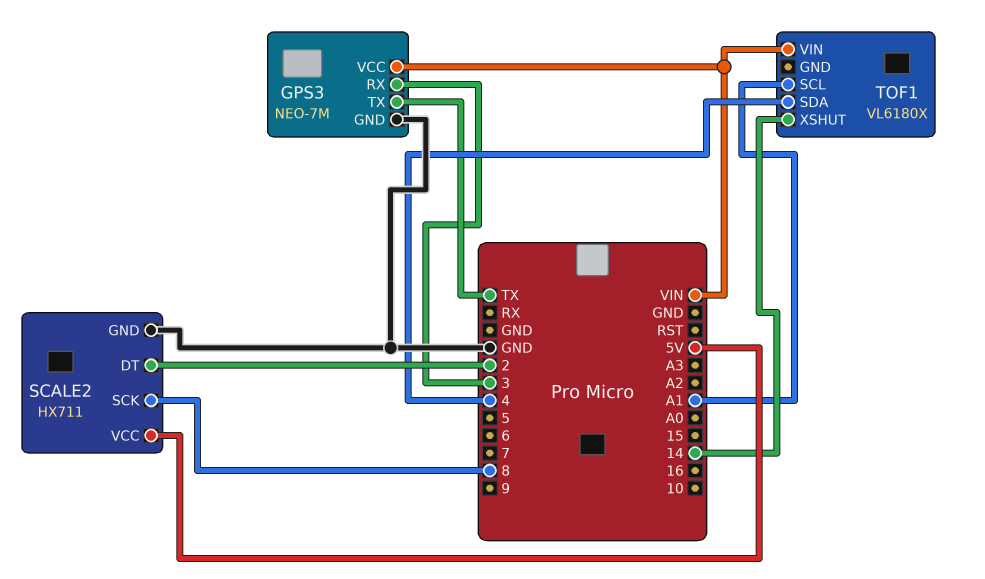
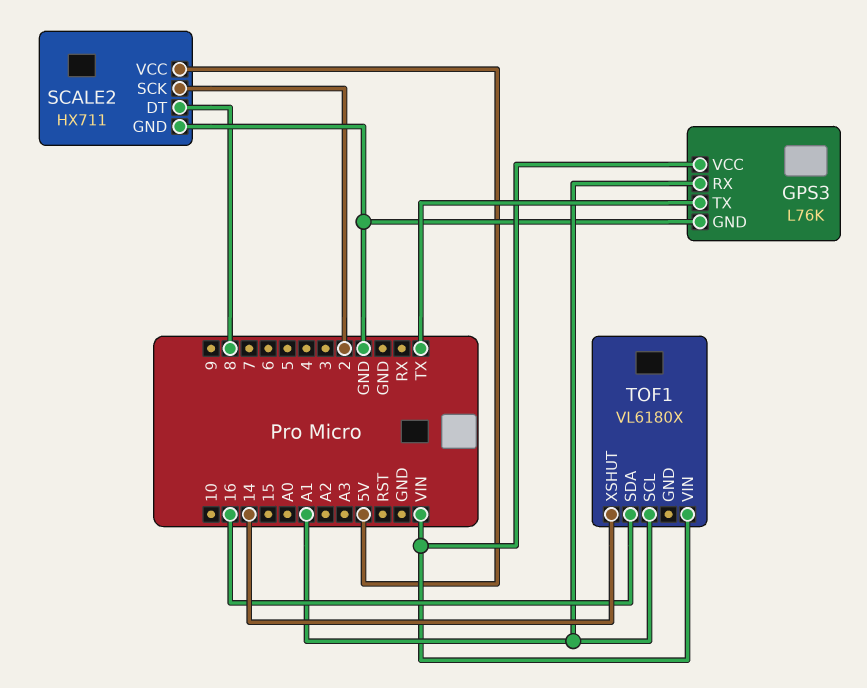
GPS3: NEO-7M -> L76K
GPS3 pin RX: 3 -> A1
SCALE2 pin DT: 2 -> 8
SCALE2 pin SCK: 8 -> 2
TOF1 pin SDA: 4 -> 16

